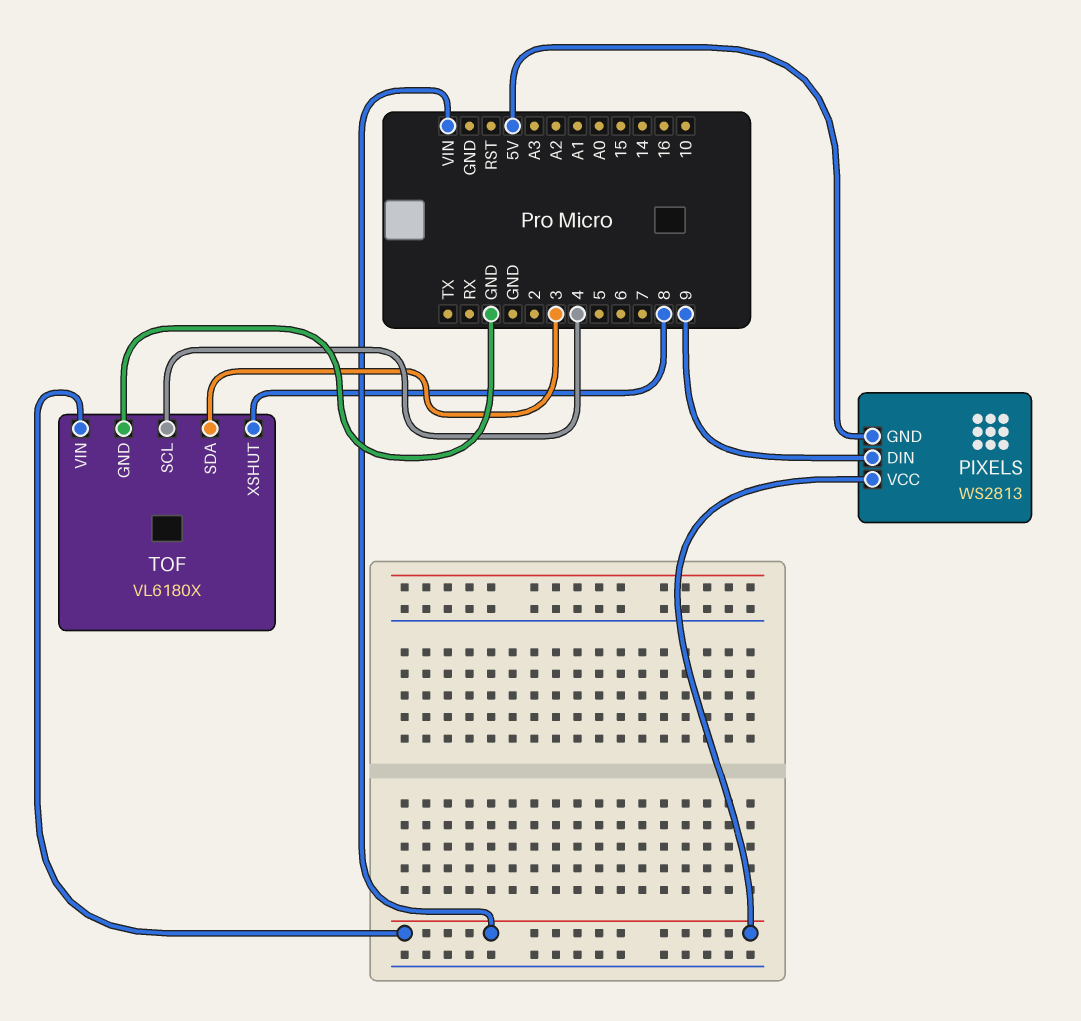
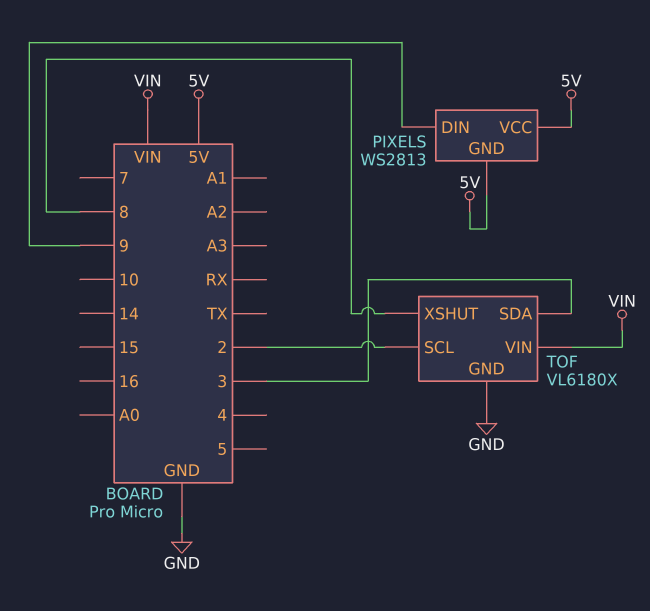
PIXELS pin VCC: VIN -> 5V
TOF pin SCL: 4 -> 2

